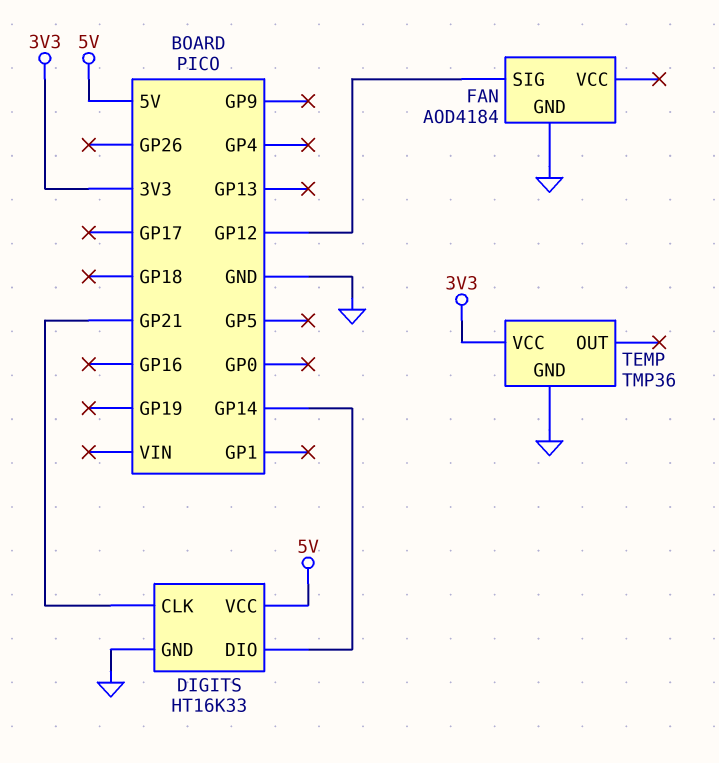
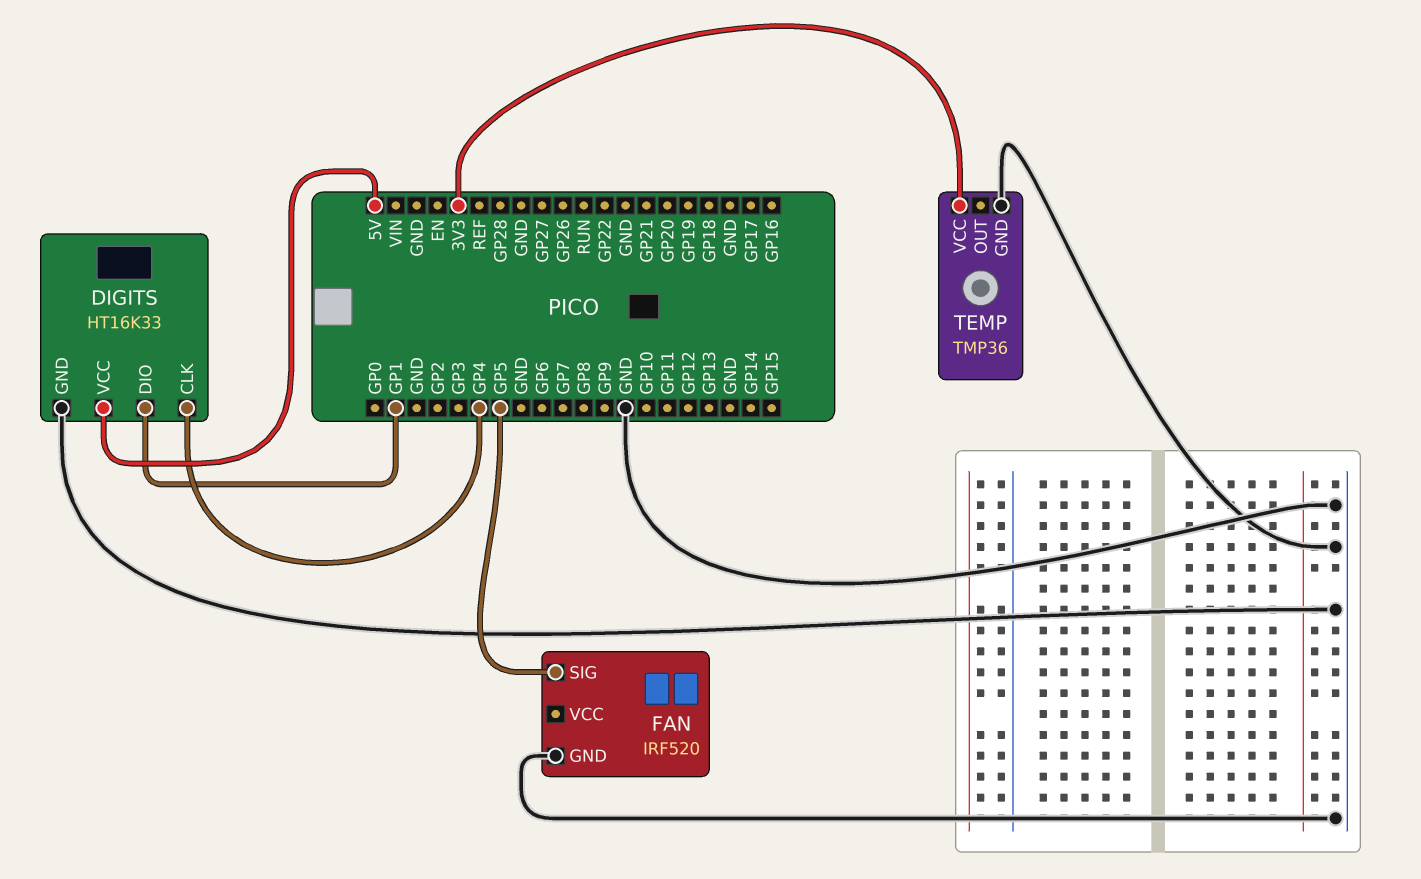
DIGITS pin CLK: GP21 -> GP4
DIGITS pin DIO: GP14 -> GP1
FAN: AOD4184 -> IRF520
FAN pin SIG: GP12 -> GP5

